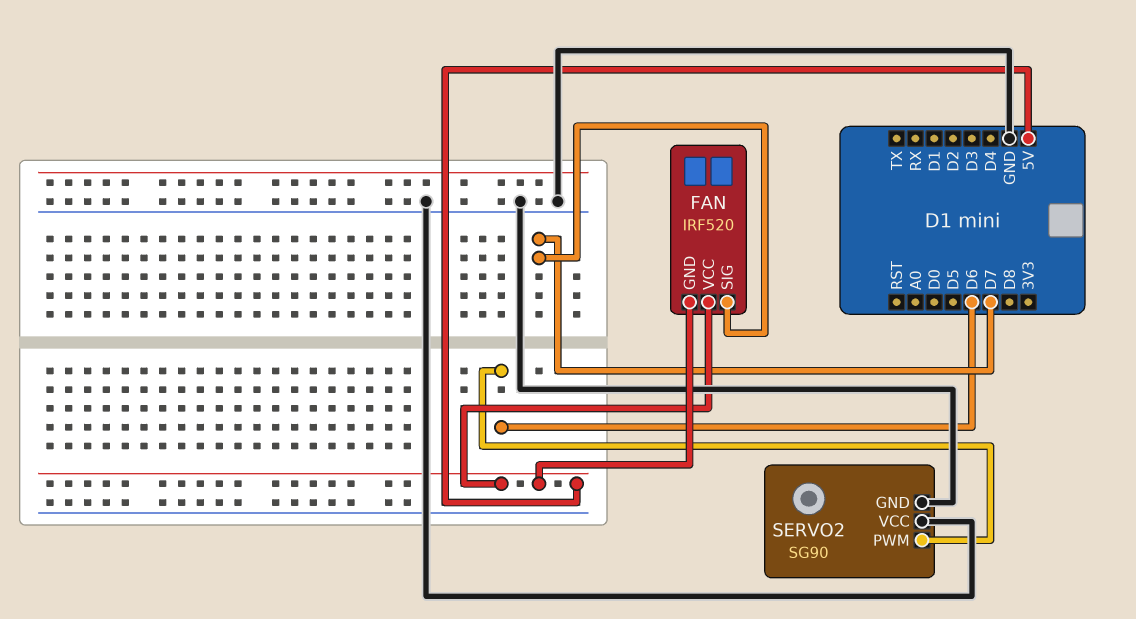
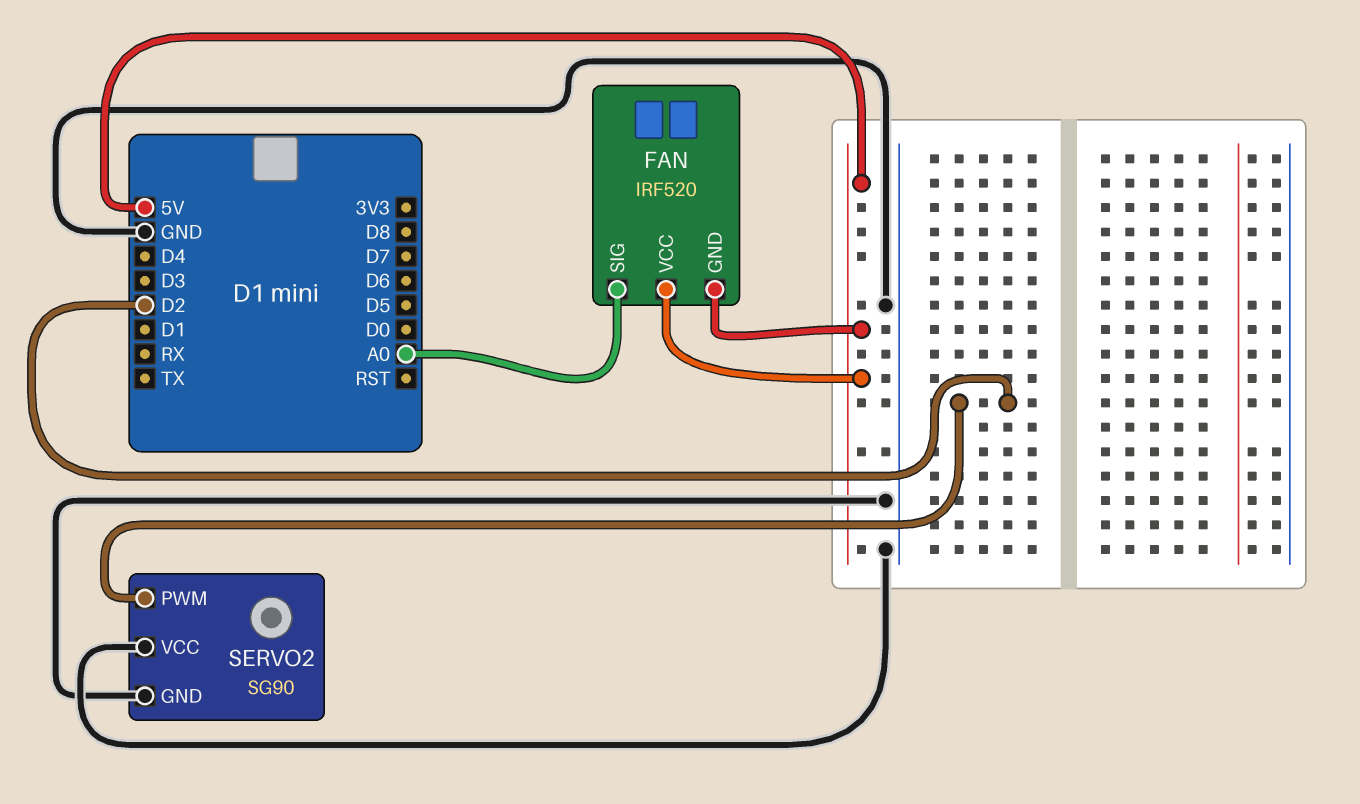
FAN pin SIG: D7 -> A0
SERVO2 pin PWM: D6 -> D2

